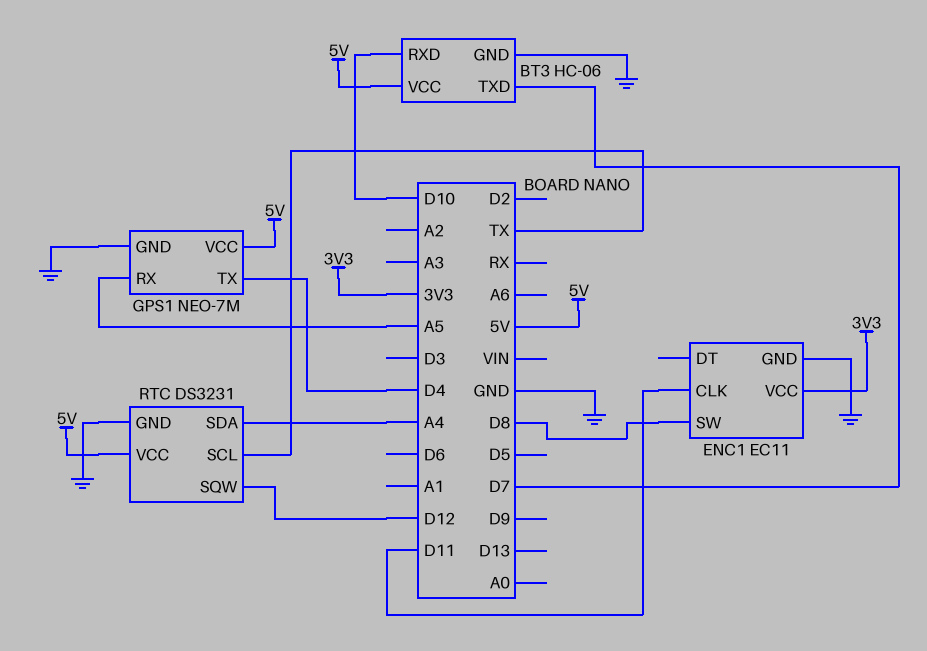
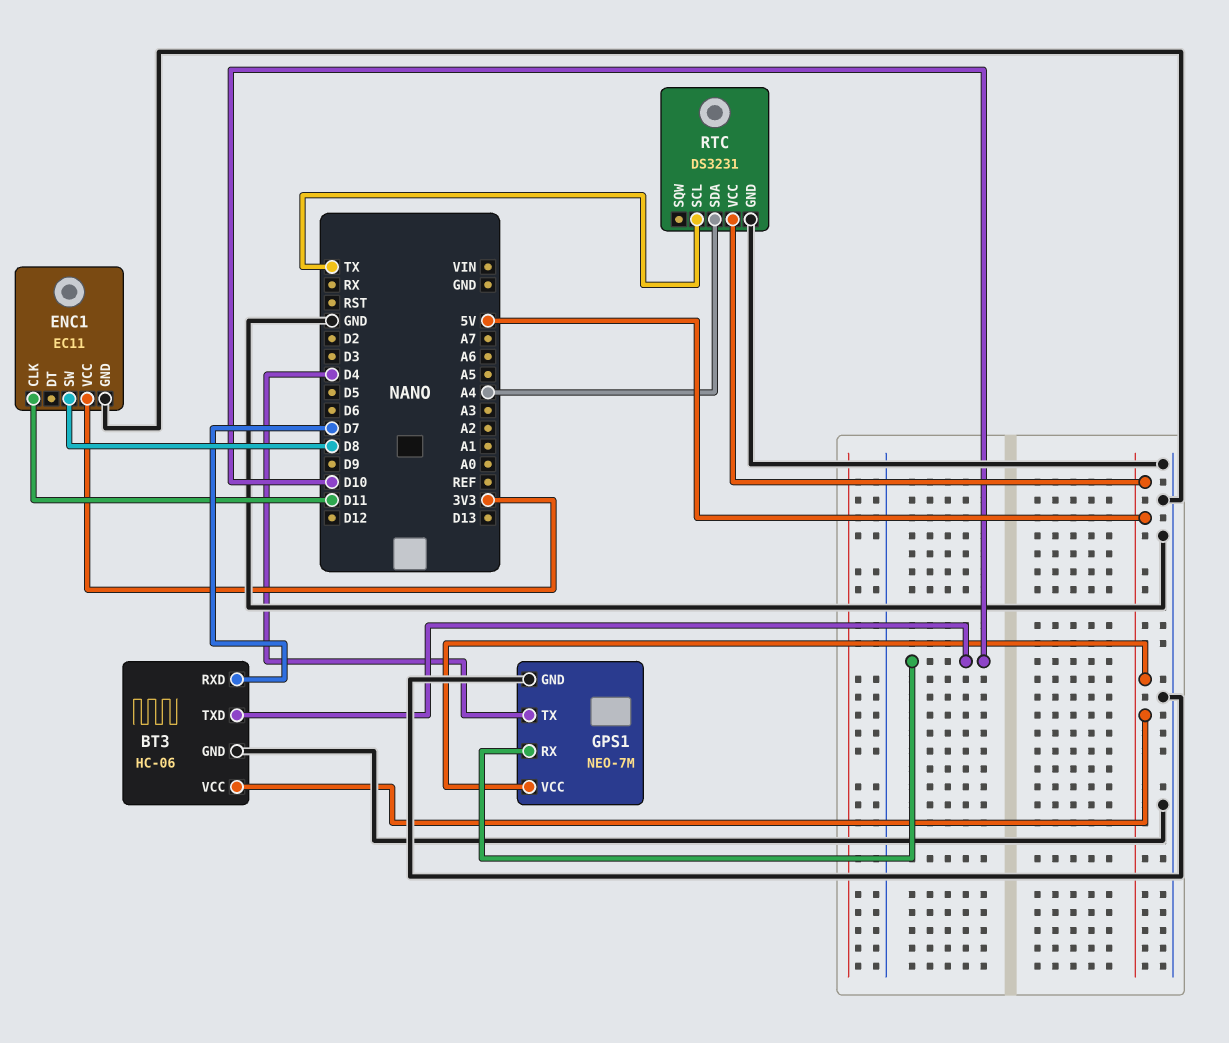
BT3 pin RXD: D10 -> D7
BT3 pin TXD: D7 -> D10
GPS1 pin RX: A5 -> D10
RTC pin SQW: D12 -> none

